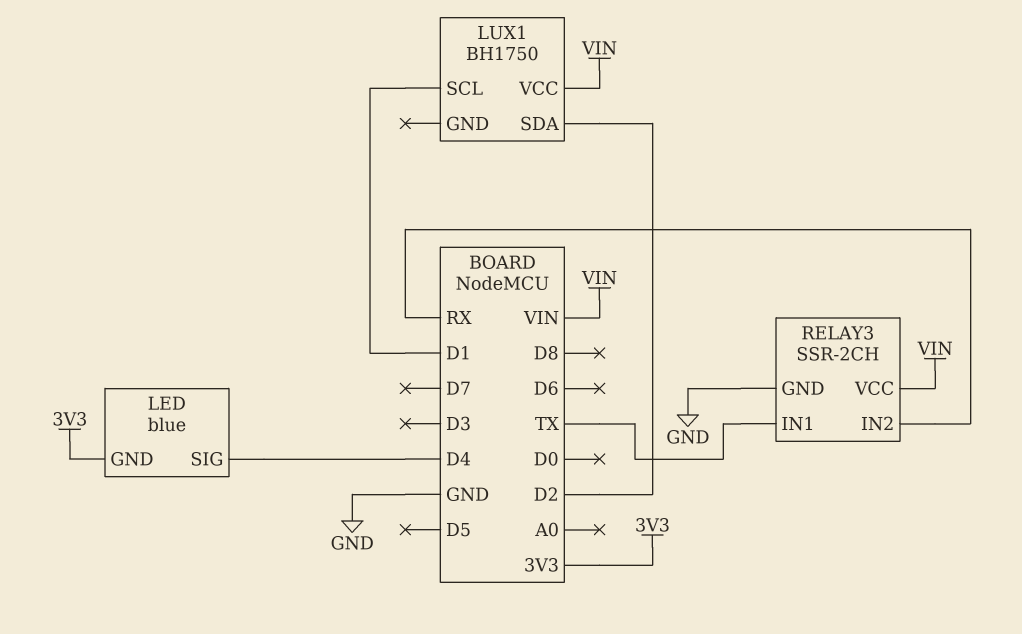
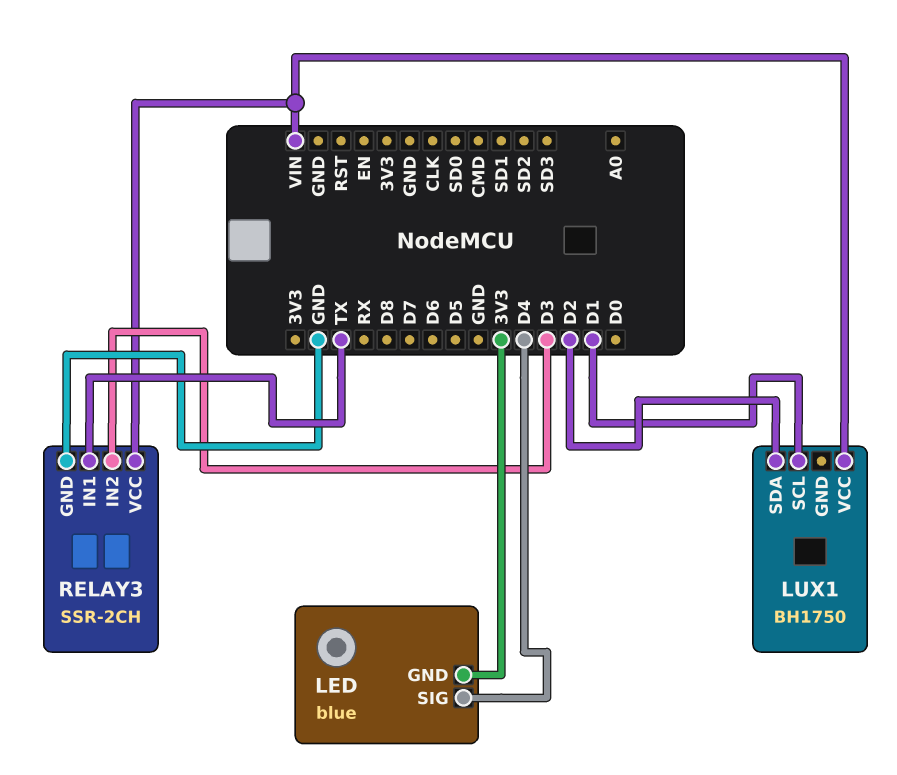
RELAY3 pin IN2: RX -> D3

